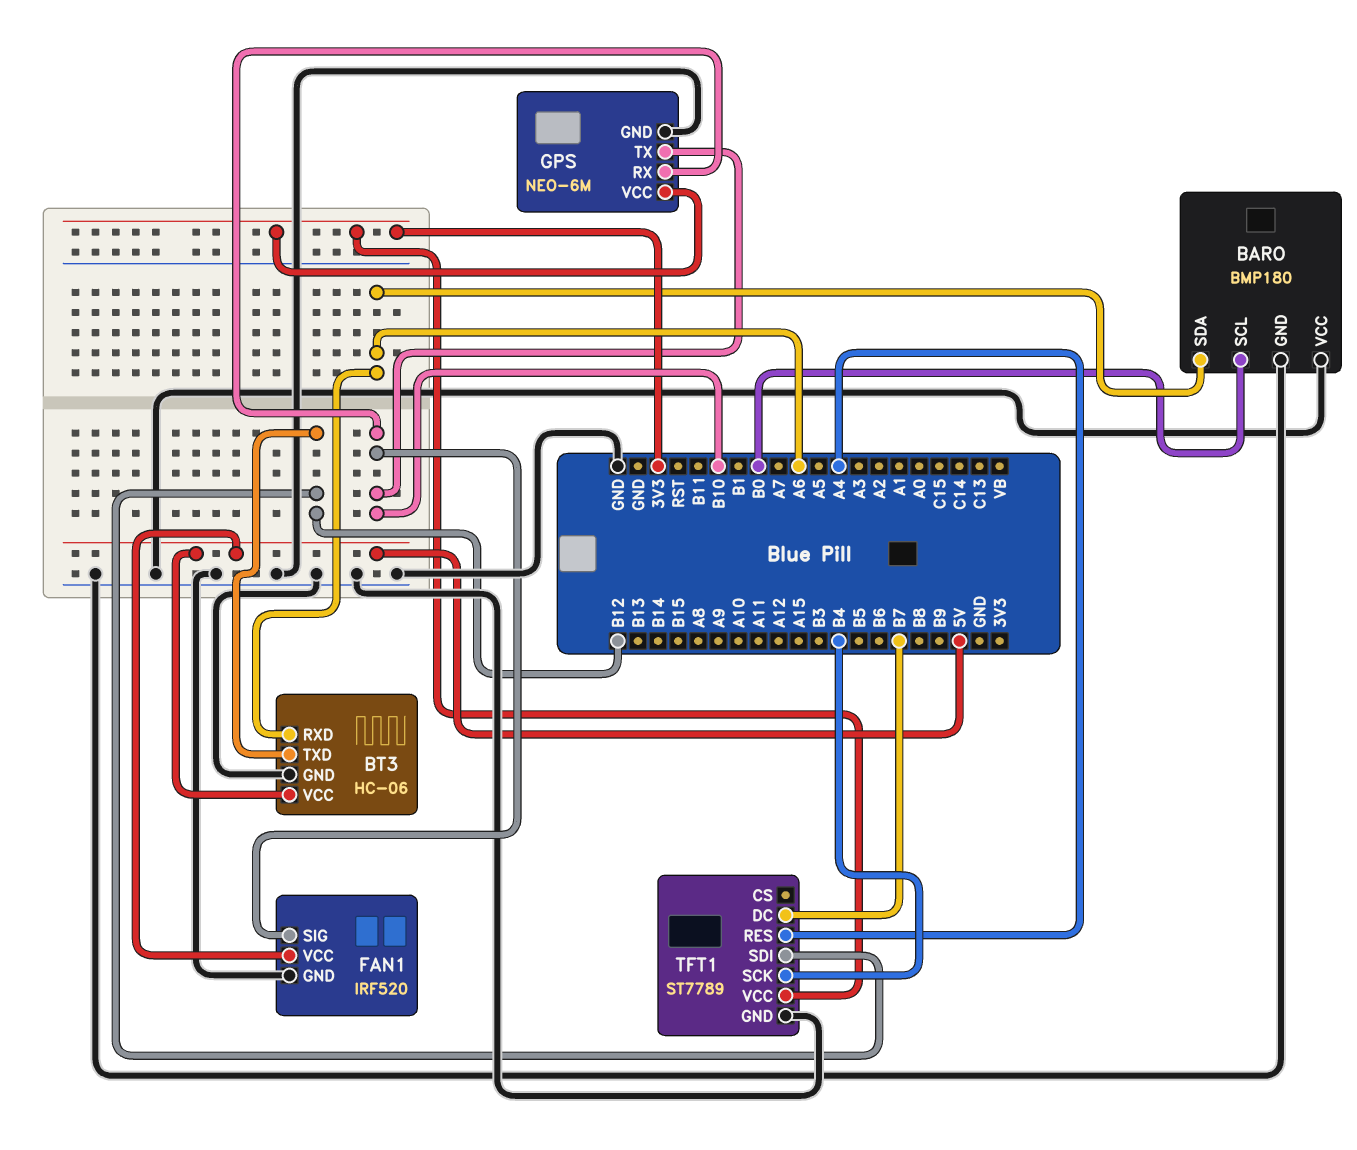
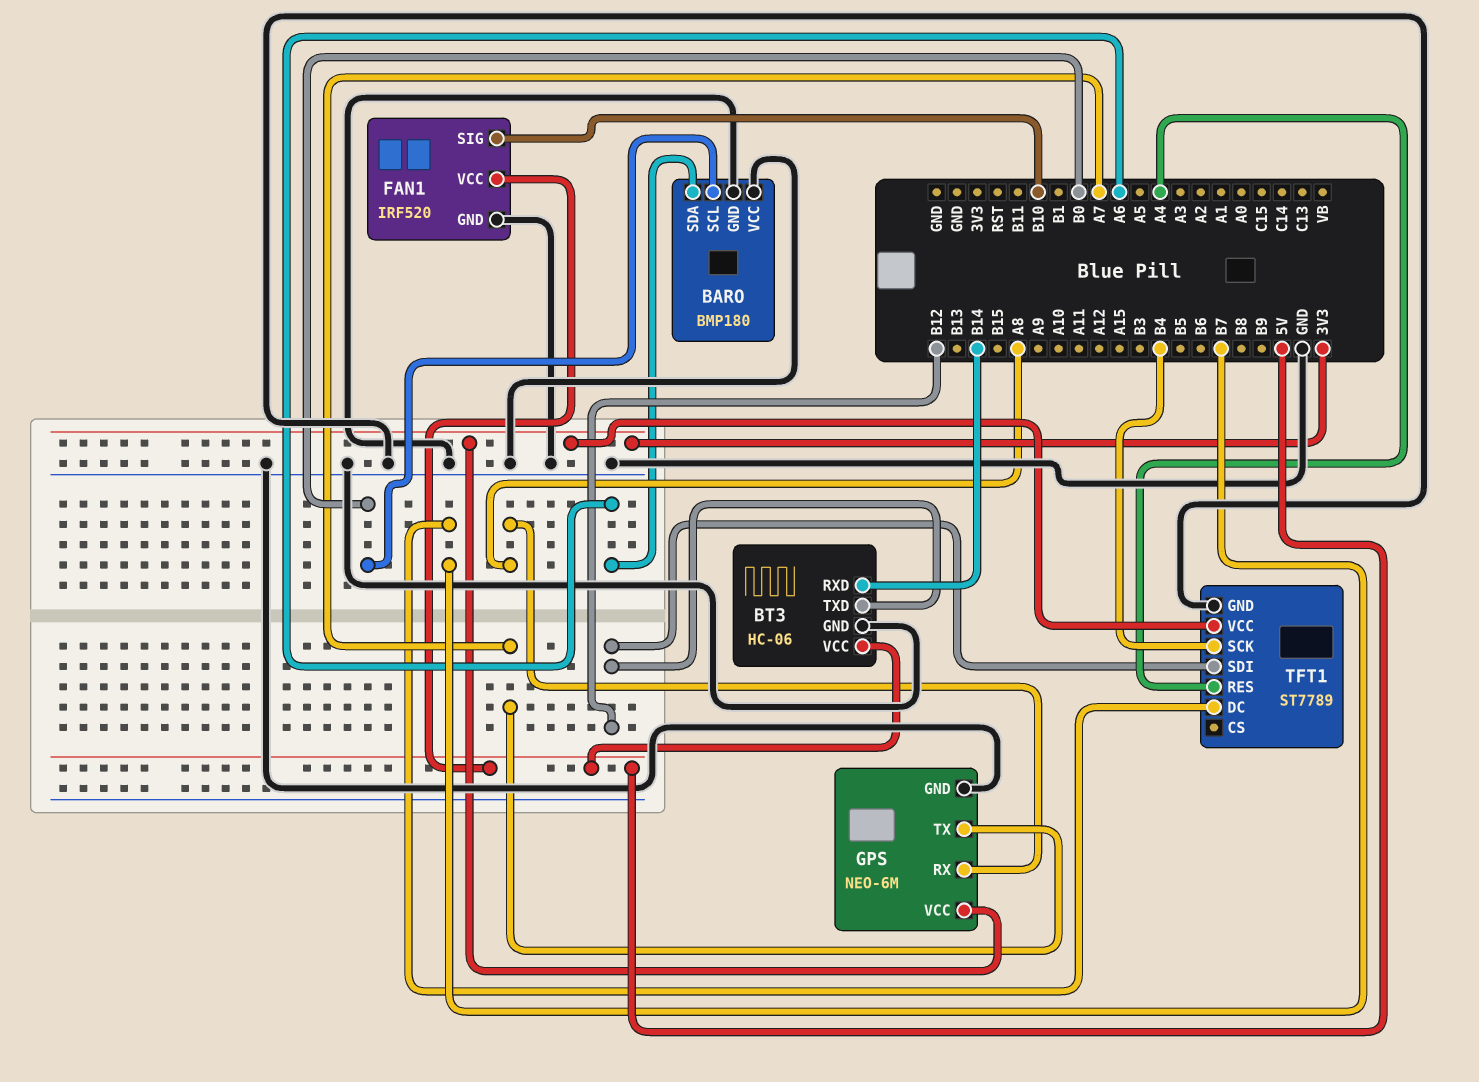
BT3 pin RXD: A6 -> B14
GPS pin RX: B10 -> A8
GPS pin TX: B10 -> A7

